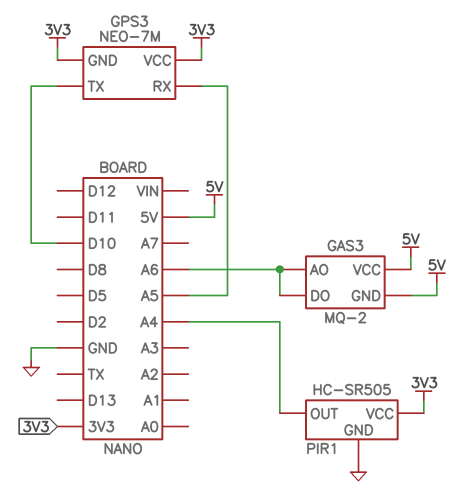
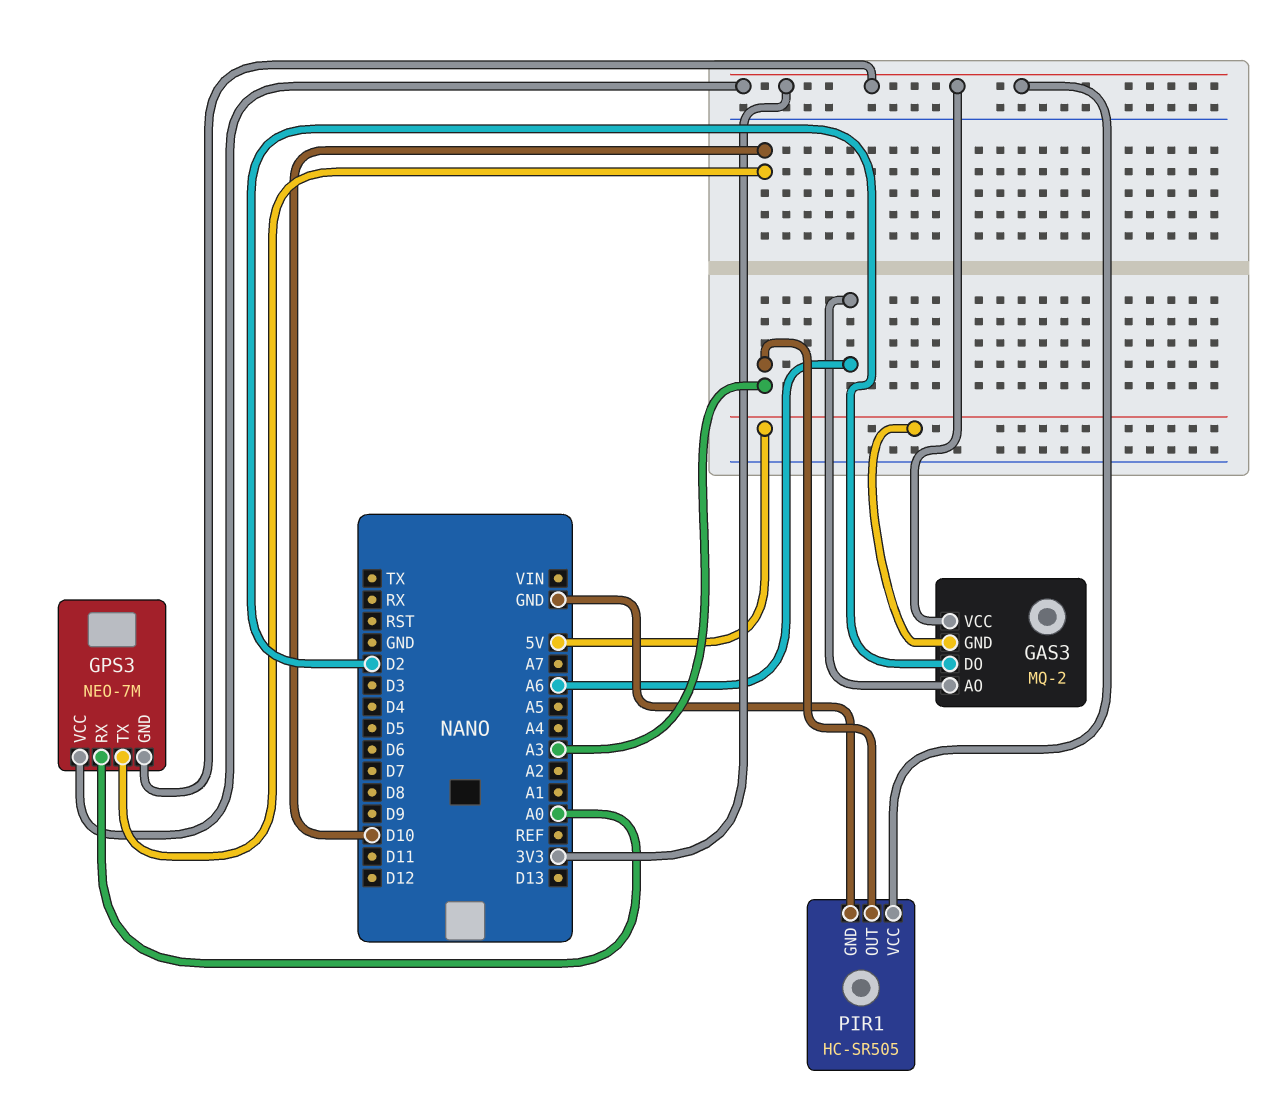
GAS3 pin DO: A6 -> D2
GAS3 pin VCC: 5V -> 3V3
GPS3 pin RX: A5 -> A0
PIR1 pin OUT: A4 -> A3

